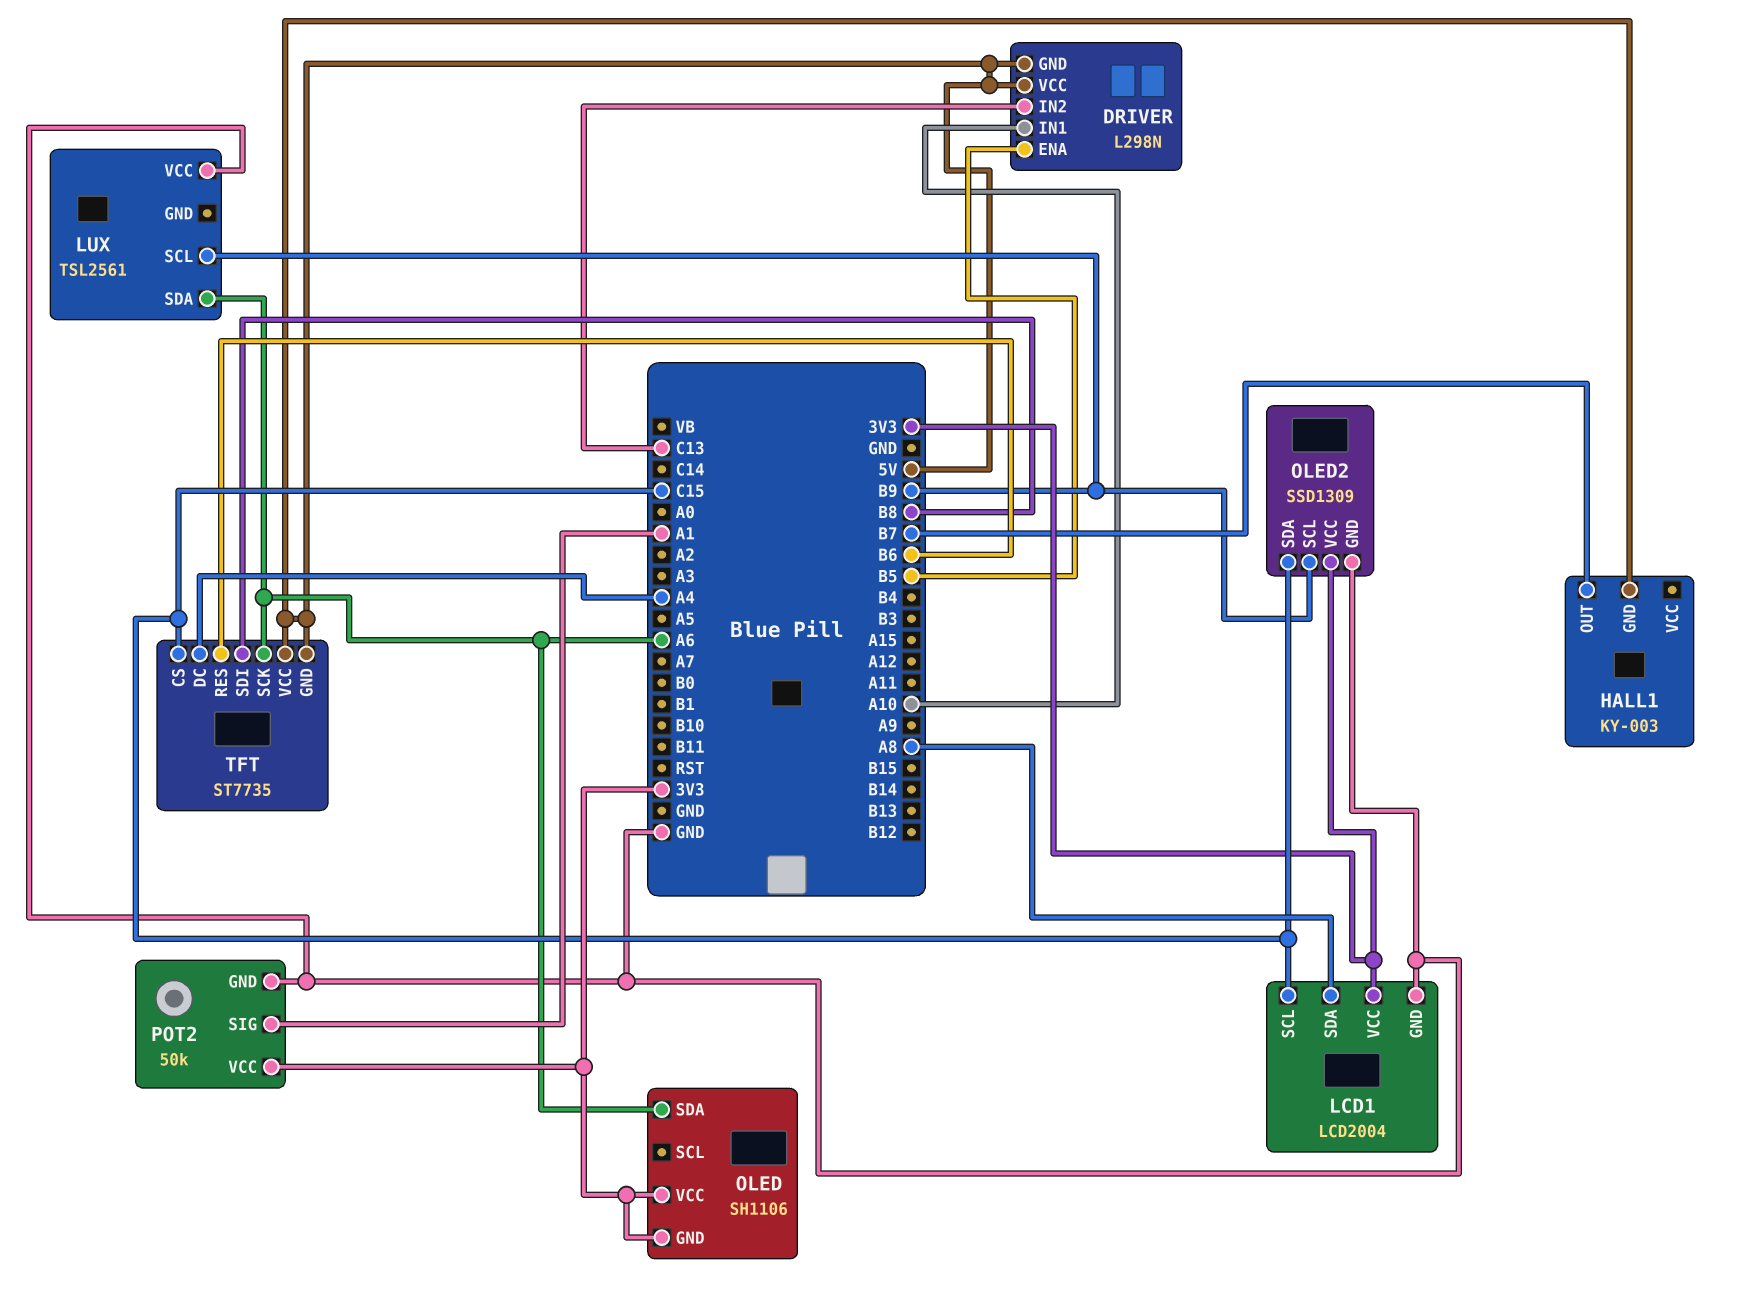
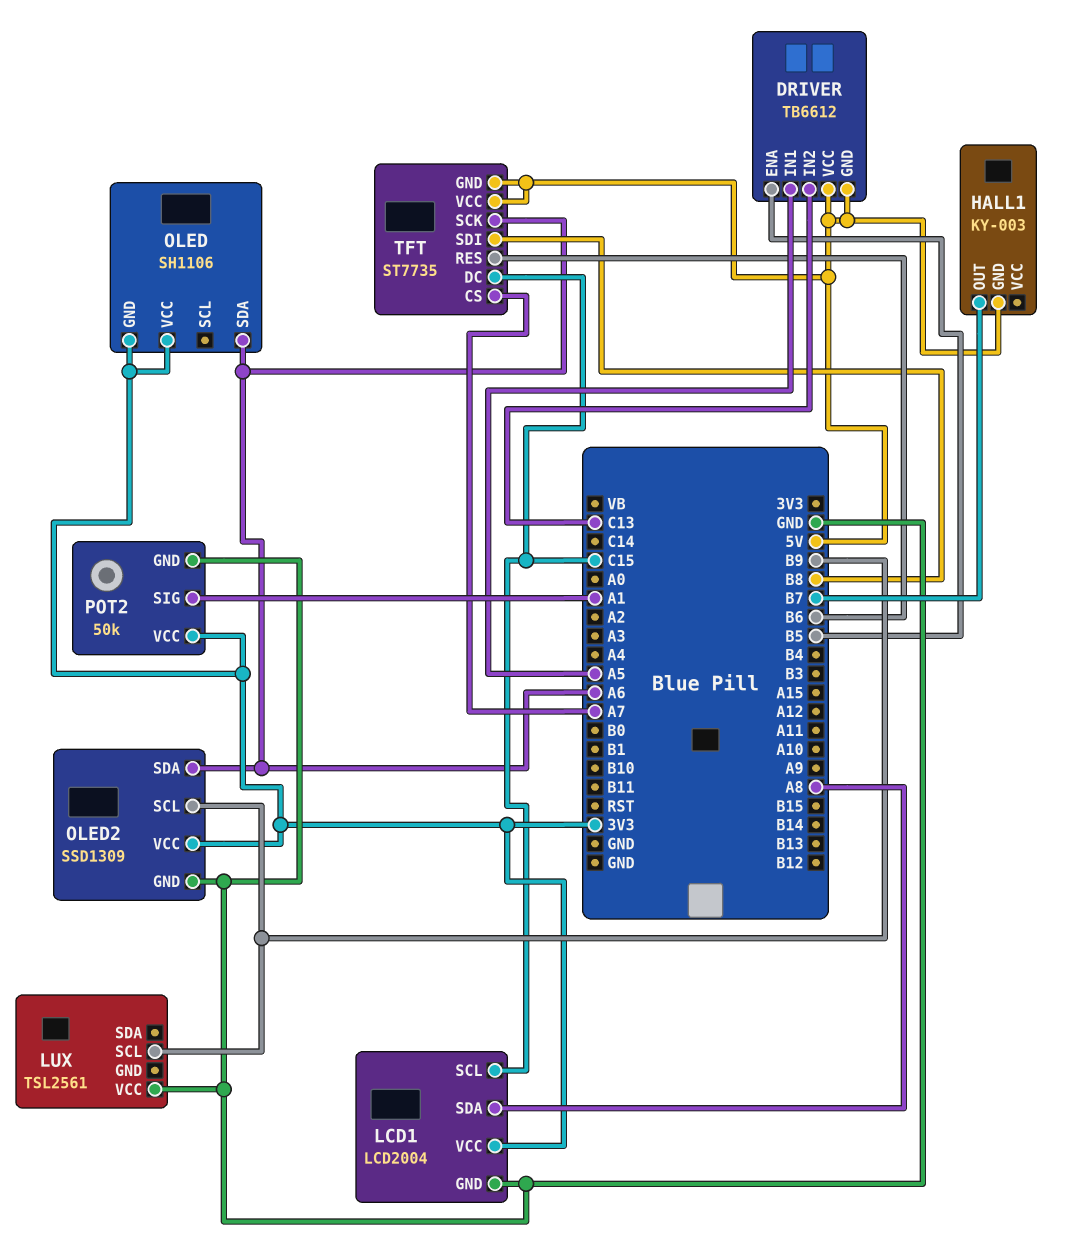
DRIVER: L298N -> TB6612
DRIVER pin IN1: A10 -> A5
LUX pin SDA: A6 -> none
OLED2 pin SDA: C15 -> A6
TFT pin CS: C15 -> A7
TFT pin DC: A4 -> C15

